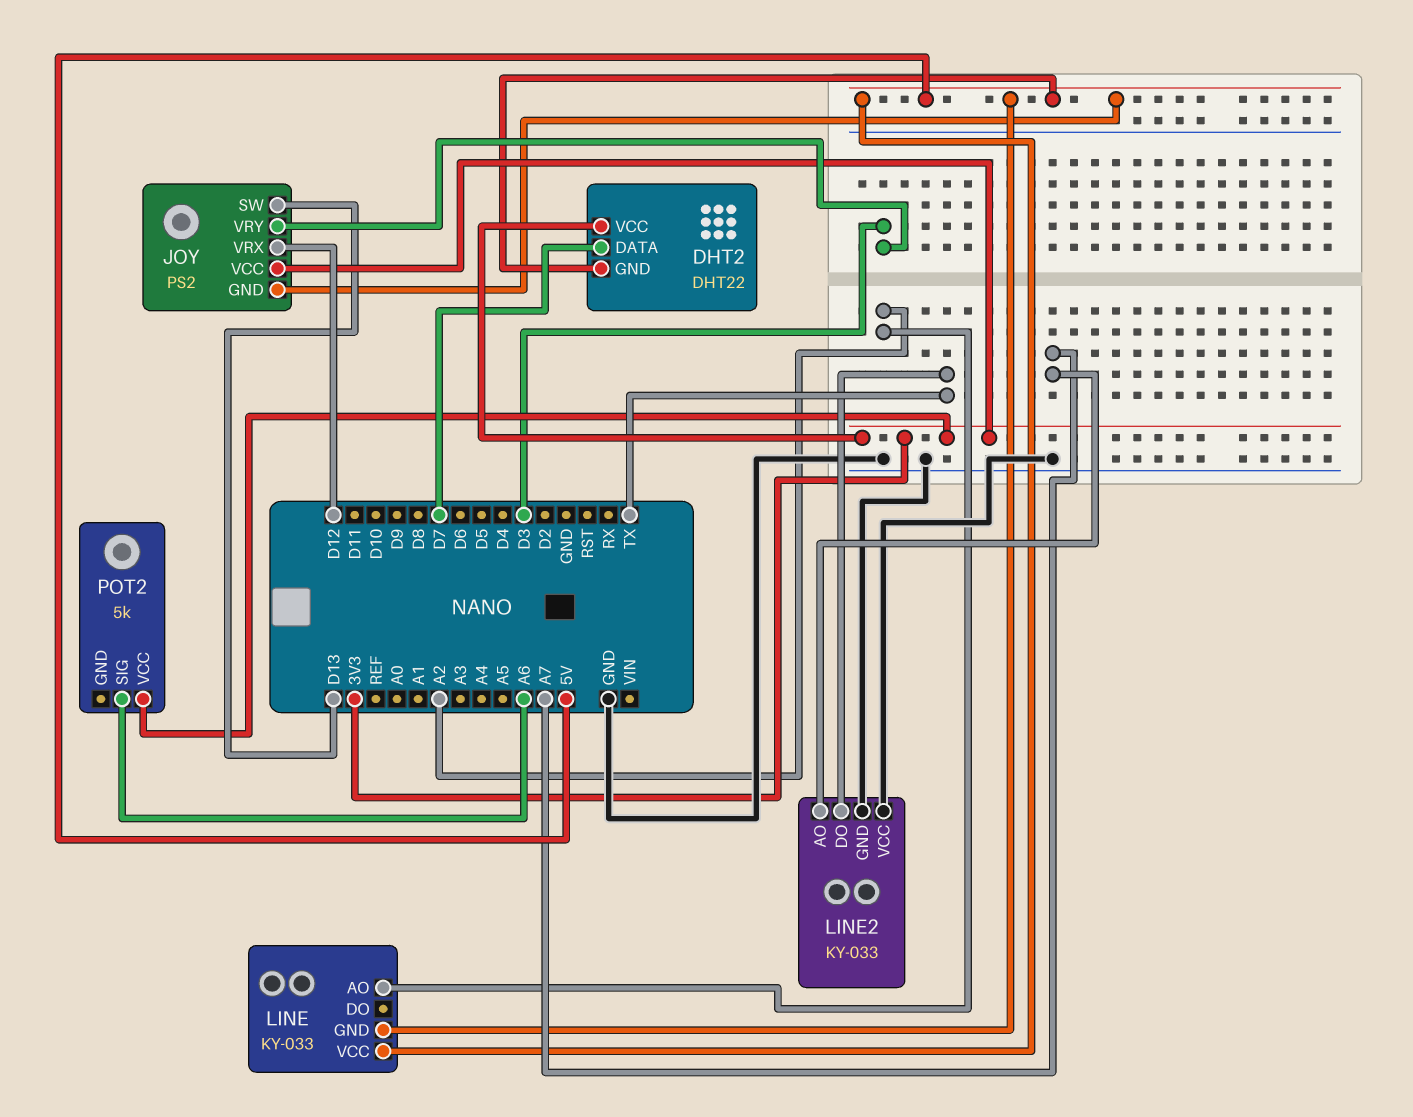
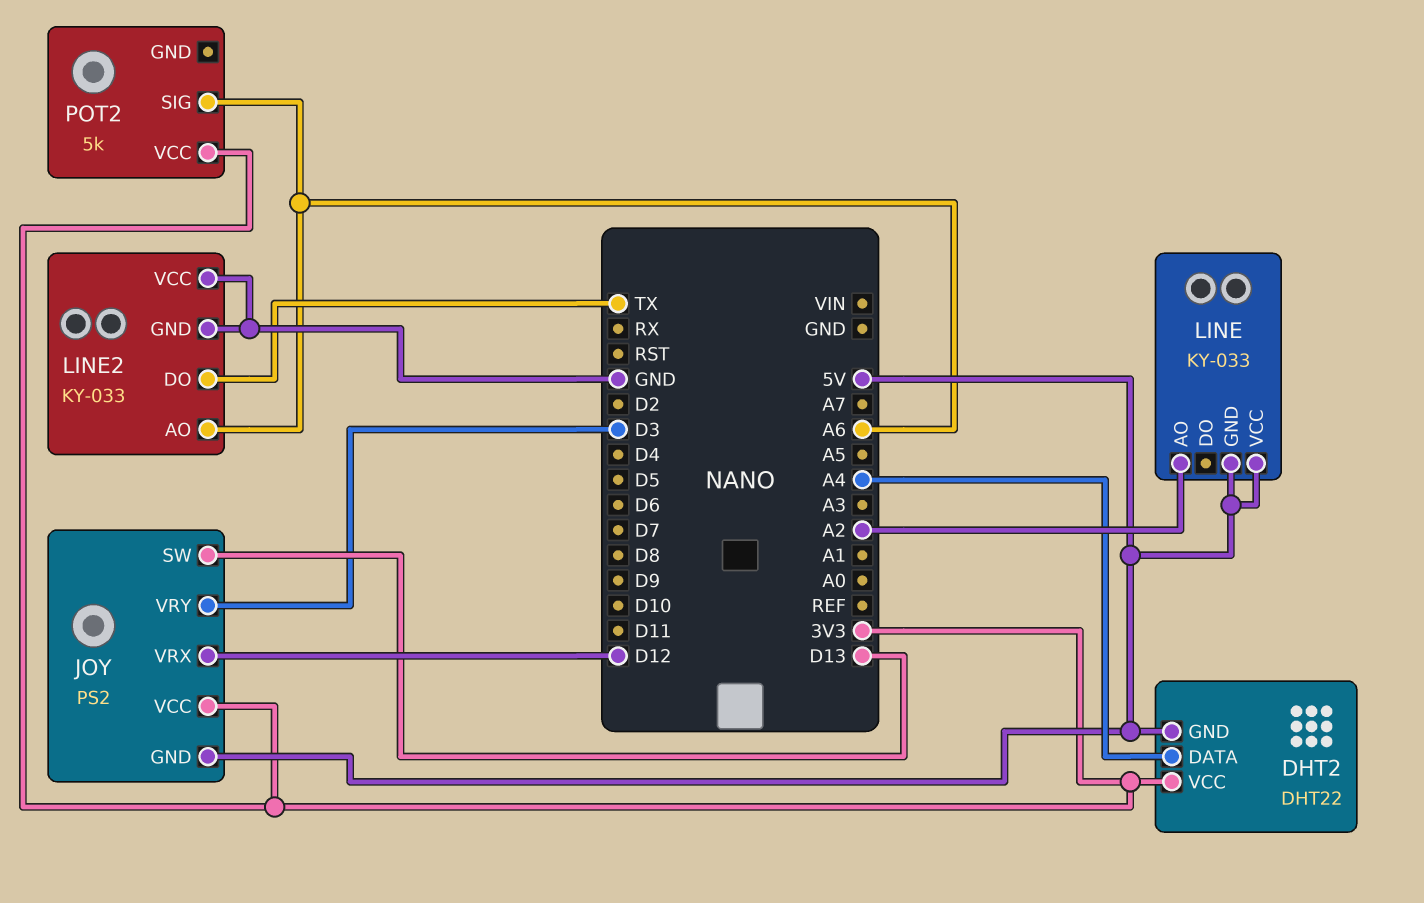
DHT2 pin DATA: D7 -> A4
LINE2 pin AO: A7 -> A6

